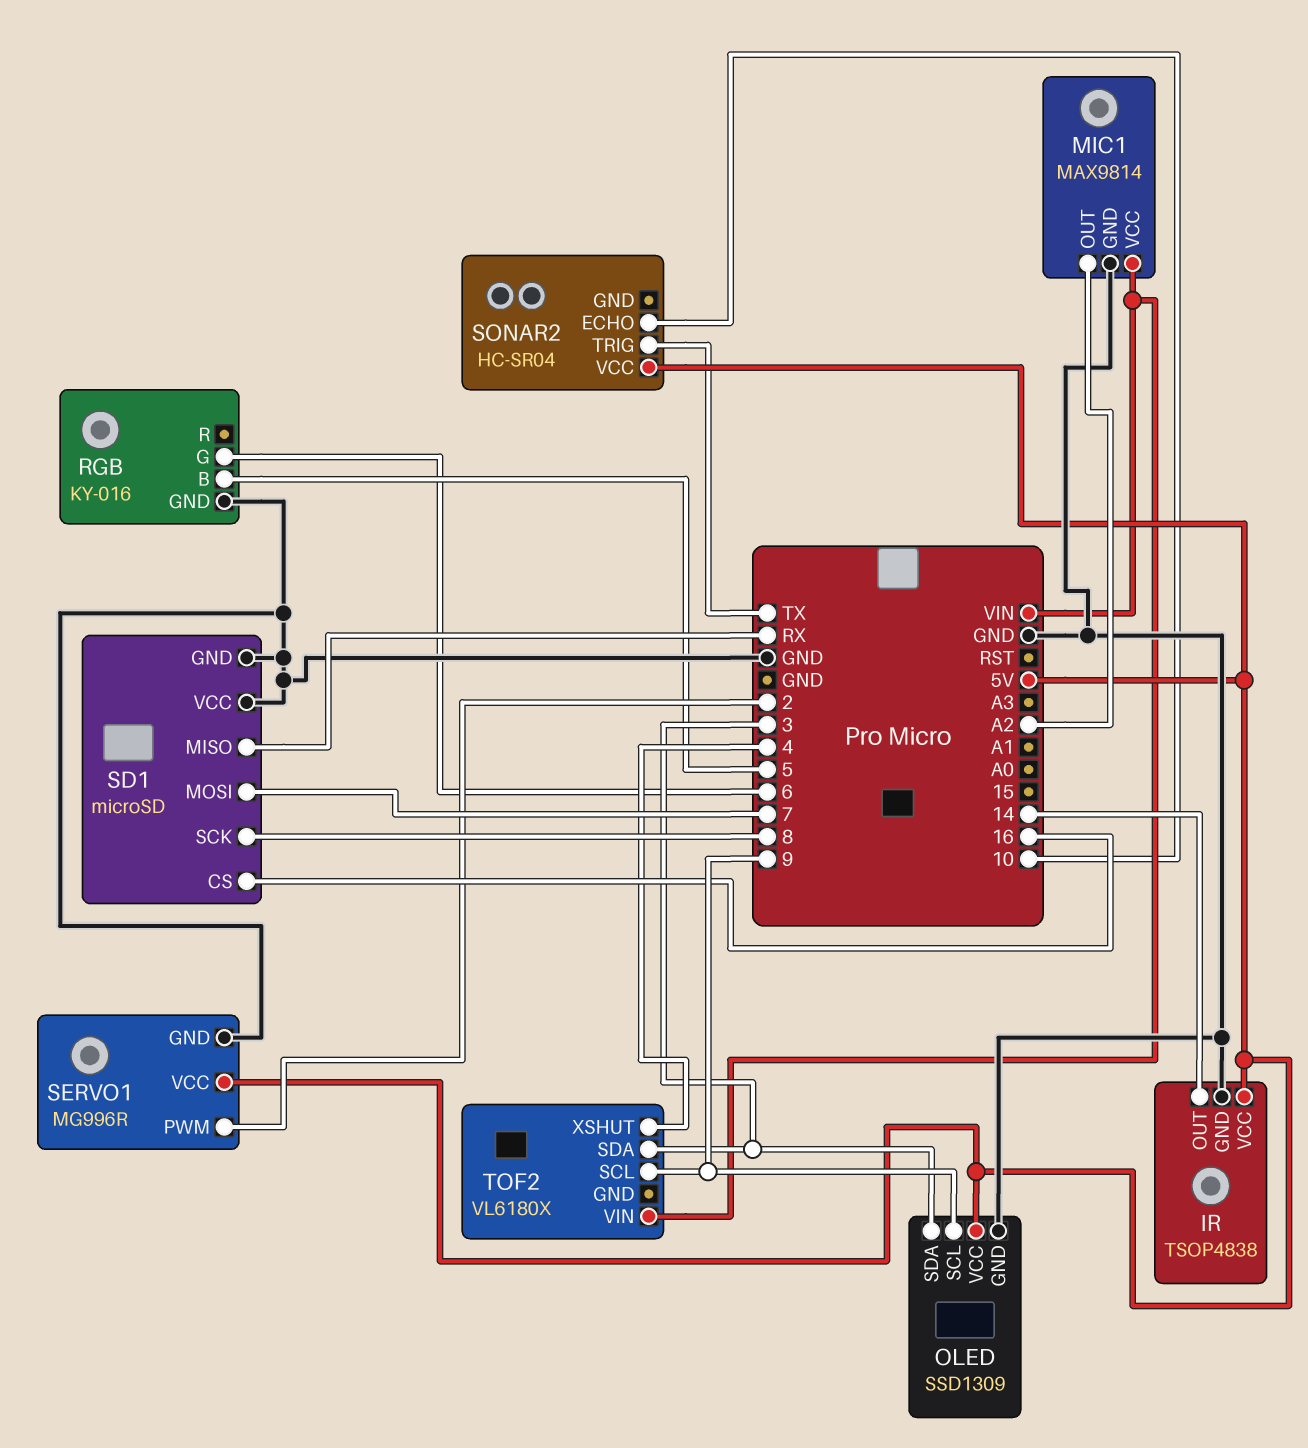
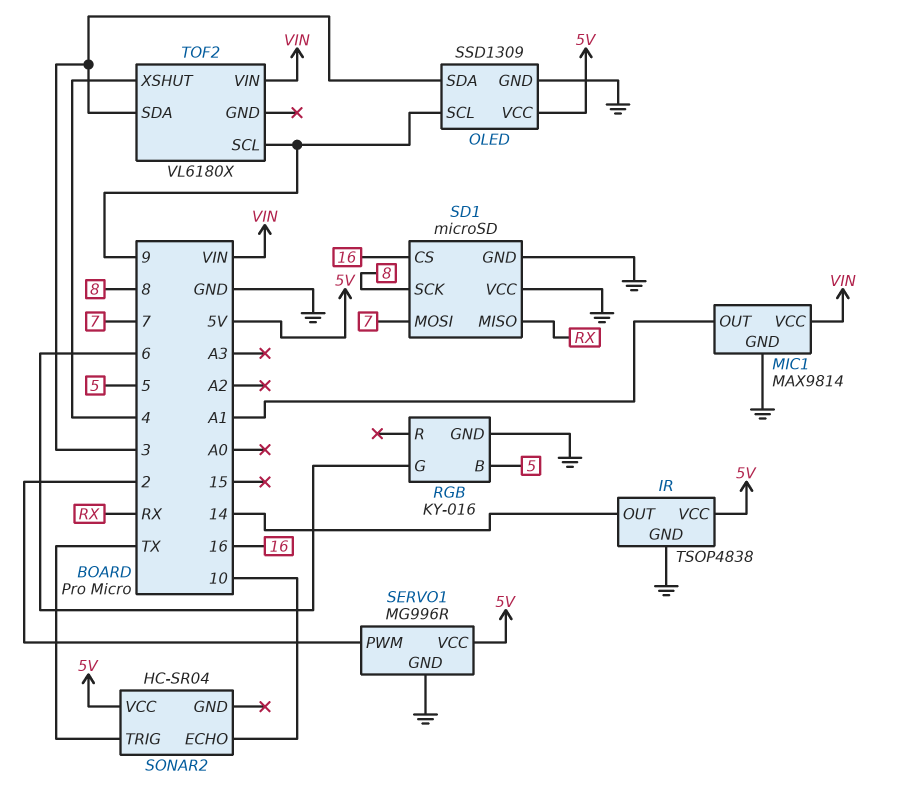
MIC1 pin OUT: A2 -> A1

